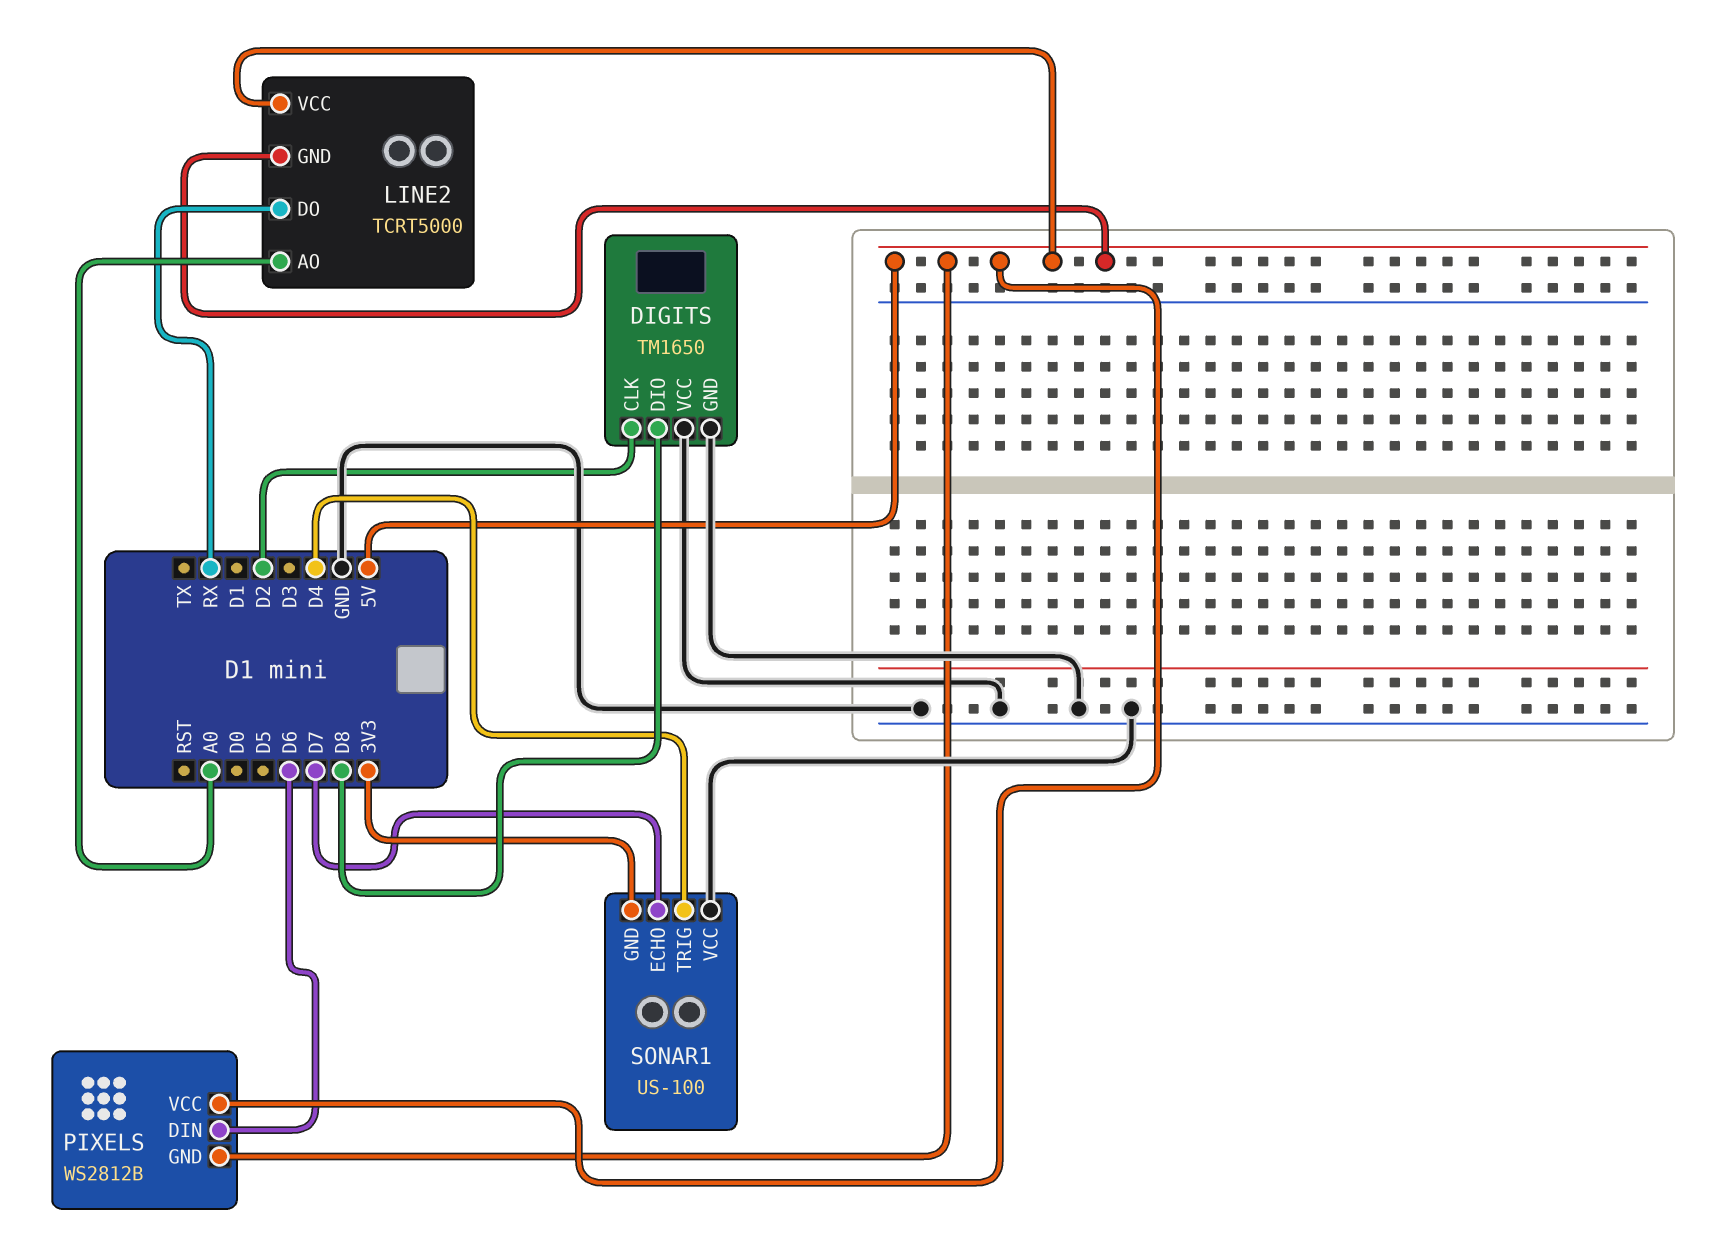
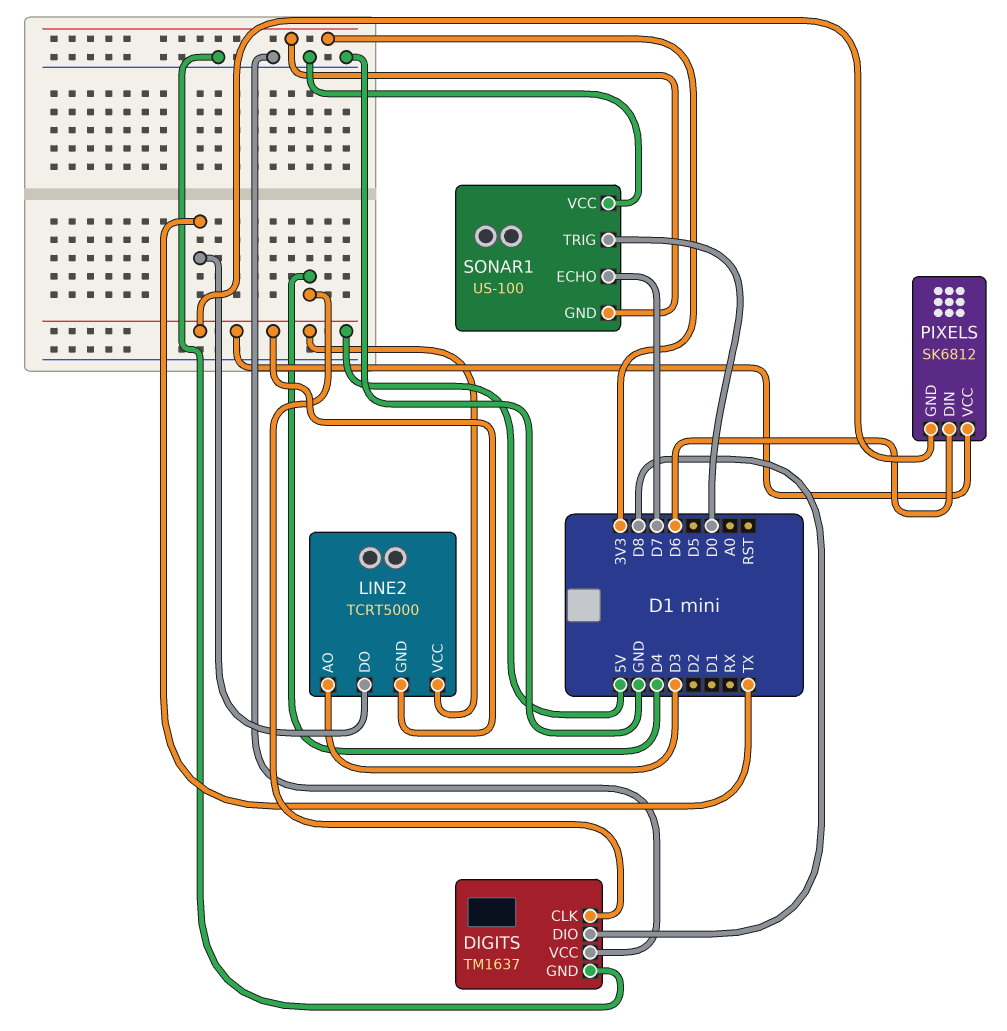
DIGITS: TM1650 -> TM1637
DIGITS pin CLK: D2 -> D4
LINE2 pin AO: A0 -> D3
LINE2 pin DO: RX -> TX
PIXELS: WS2812B -> SK6812
SONAR1 pin TRIG: D4 -> D0

